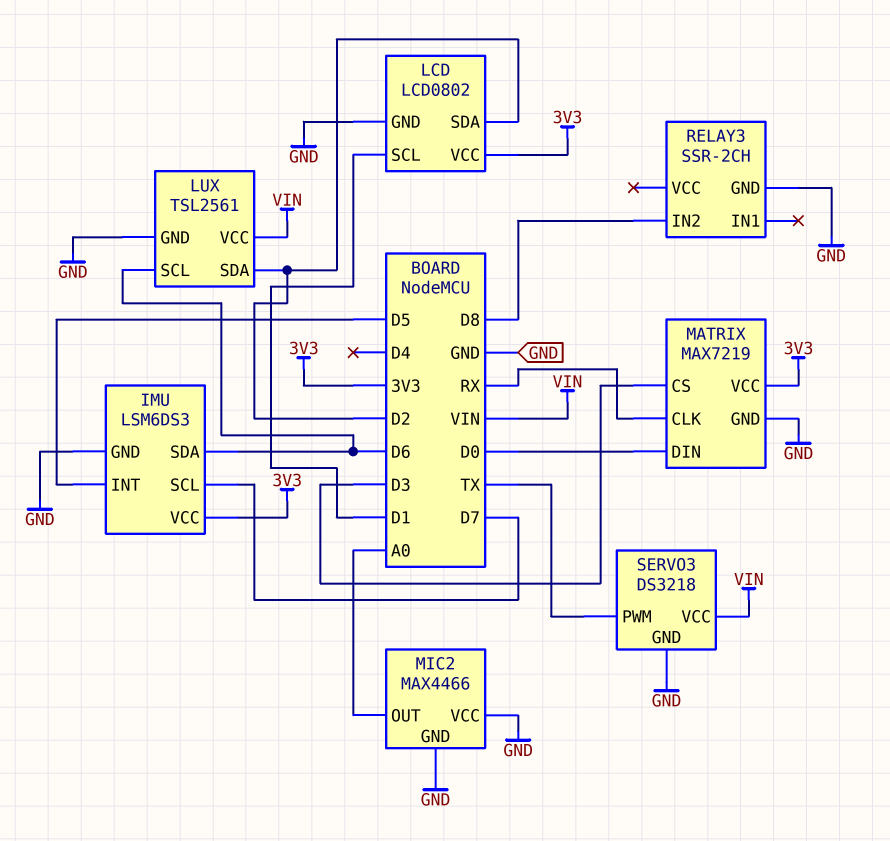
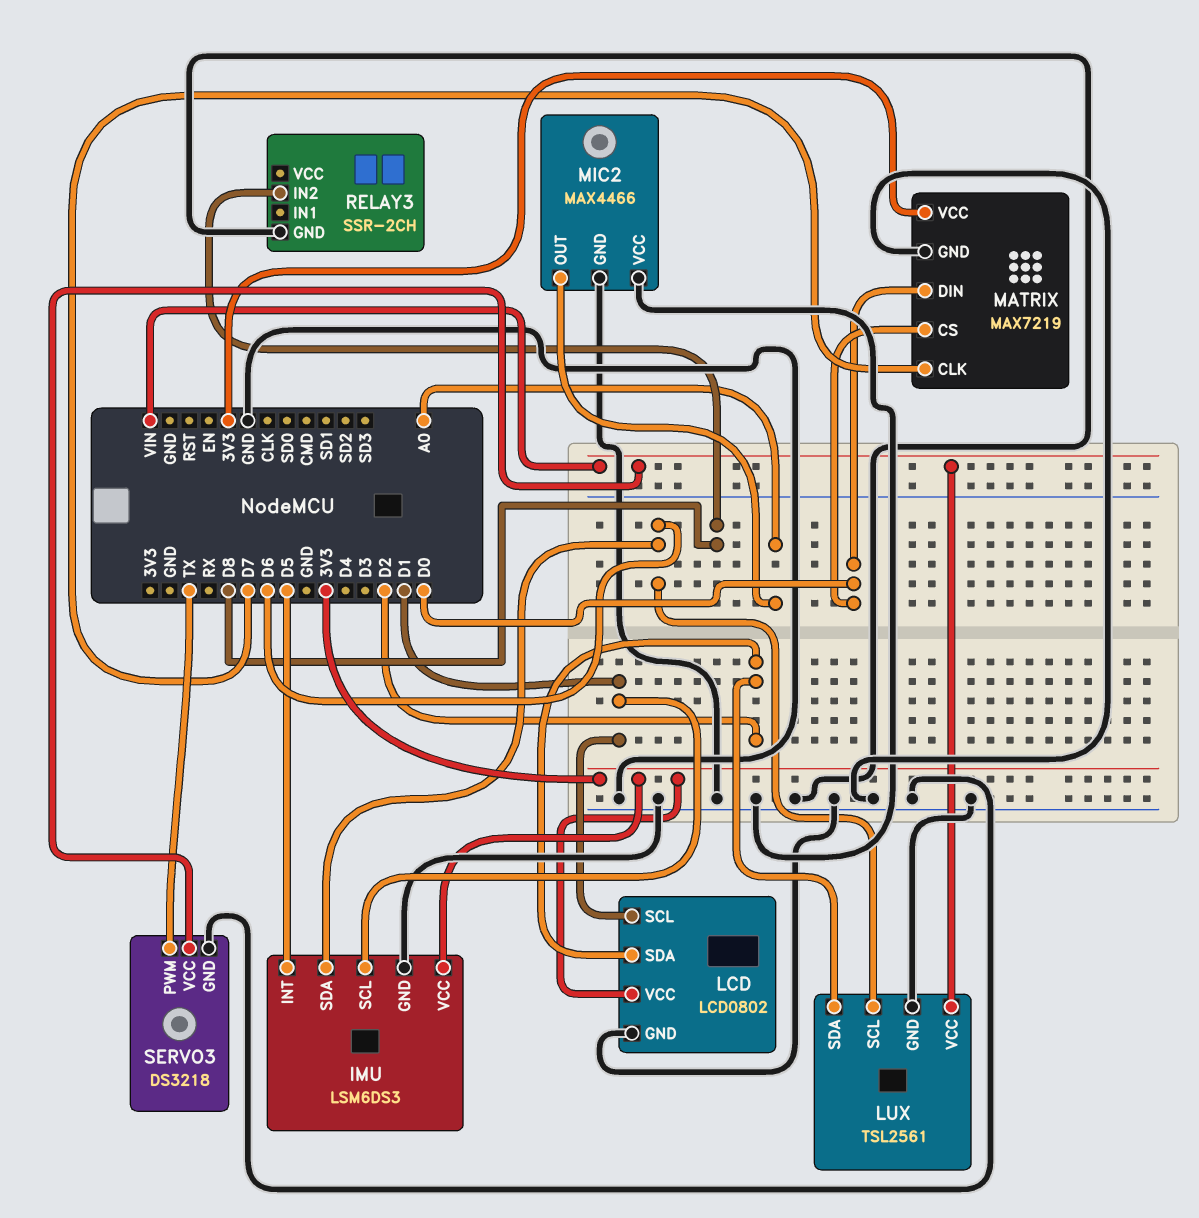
IMU pin SCL: D7 -> D1
MATRIX pin CLK: RX -> D7
MATRIX pin CS: D3 -> D0

